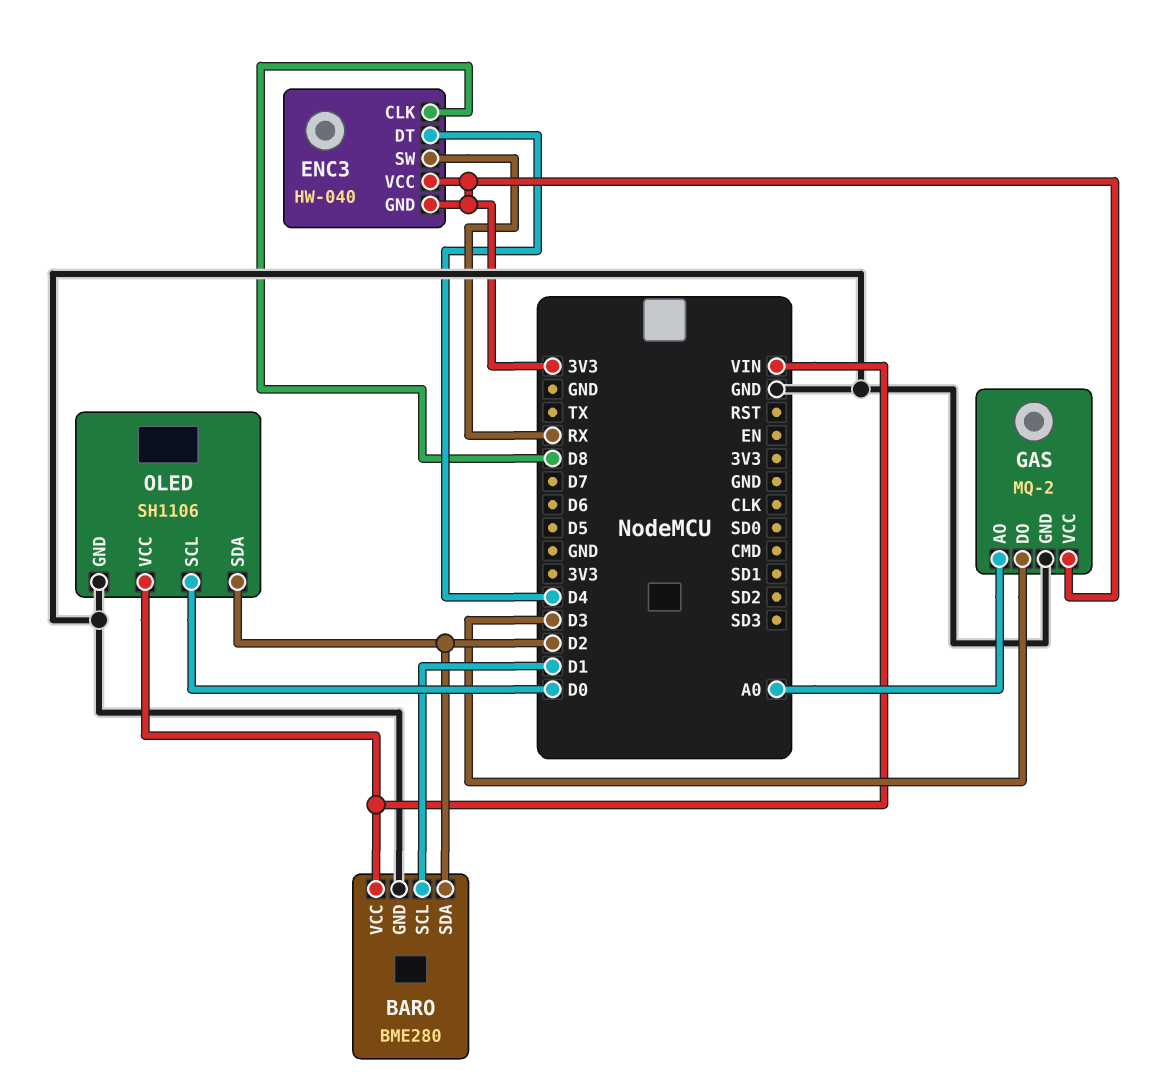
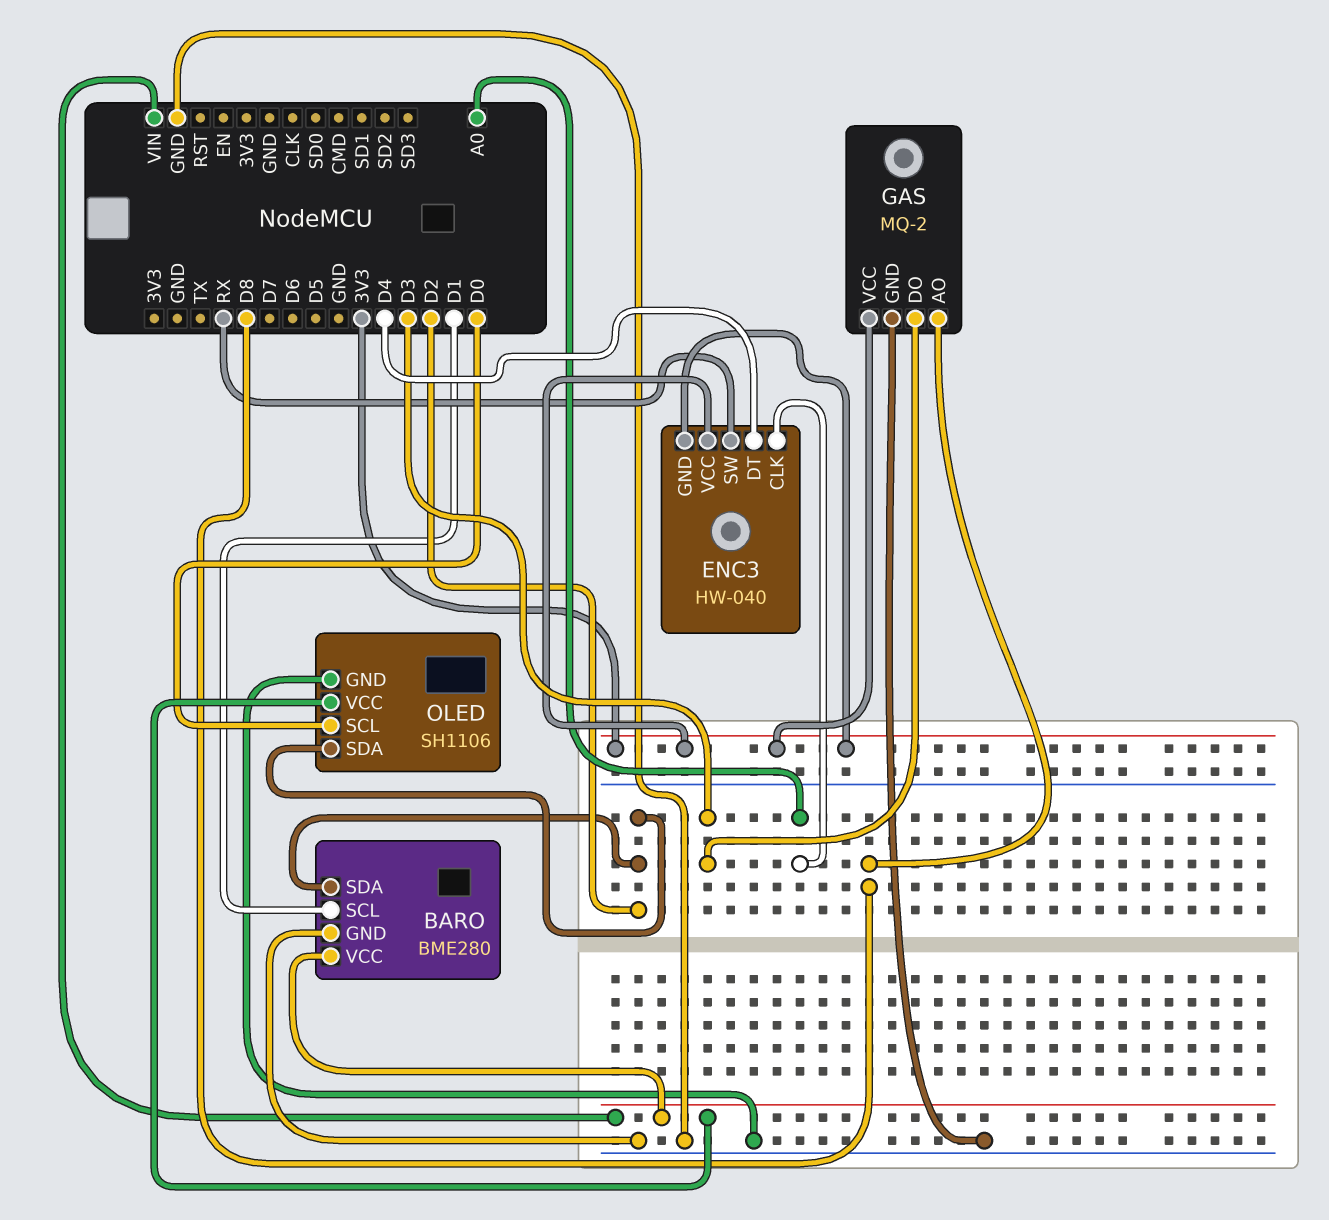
ENC3 pin CLK: D8 -> A0
GAS pin AO: A0 -> D8

